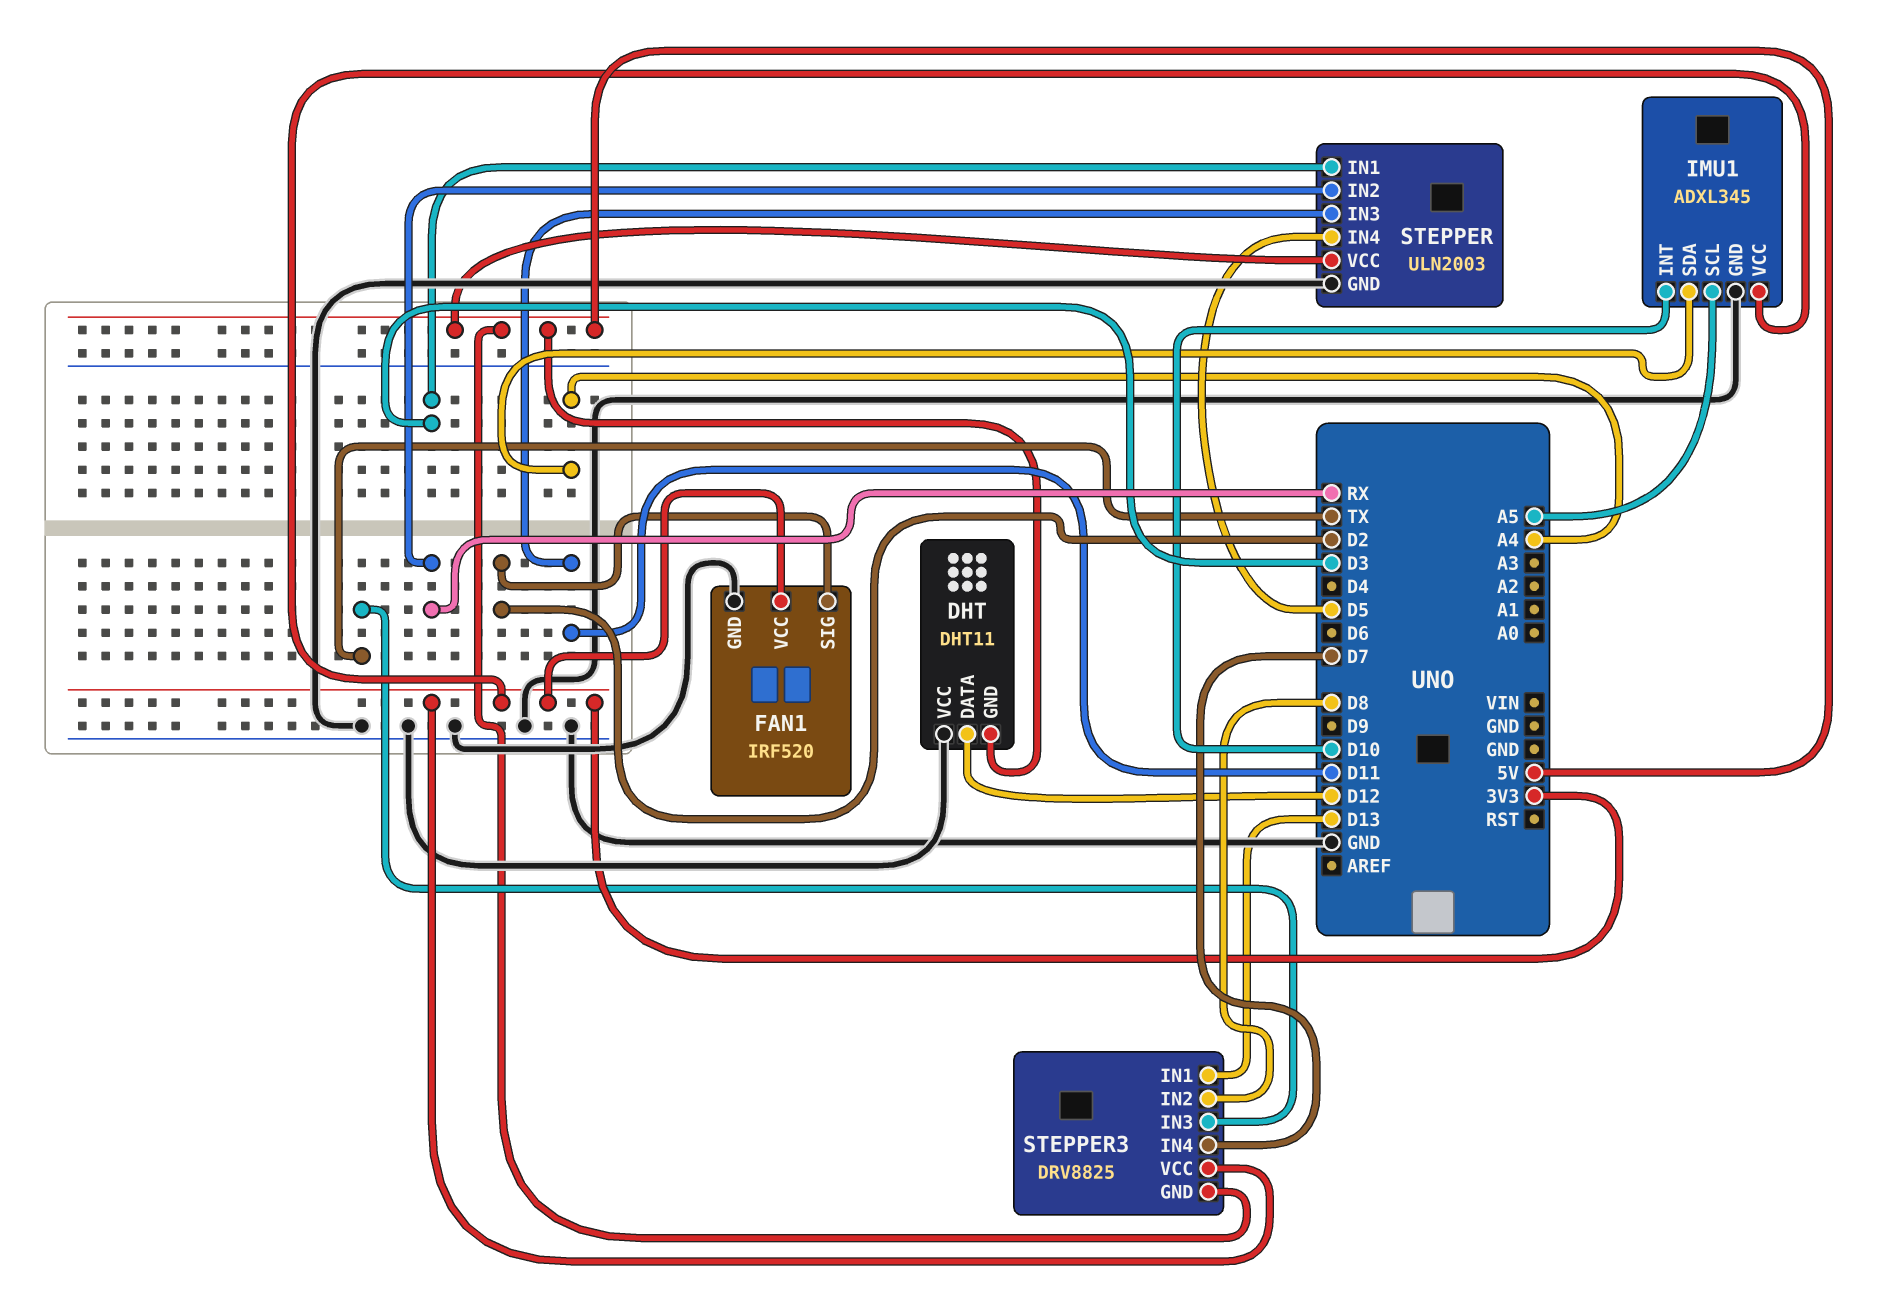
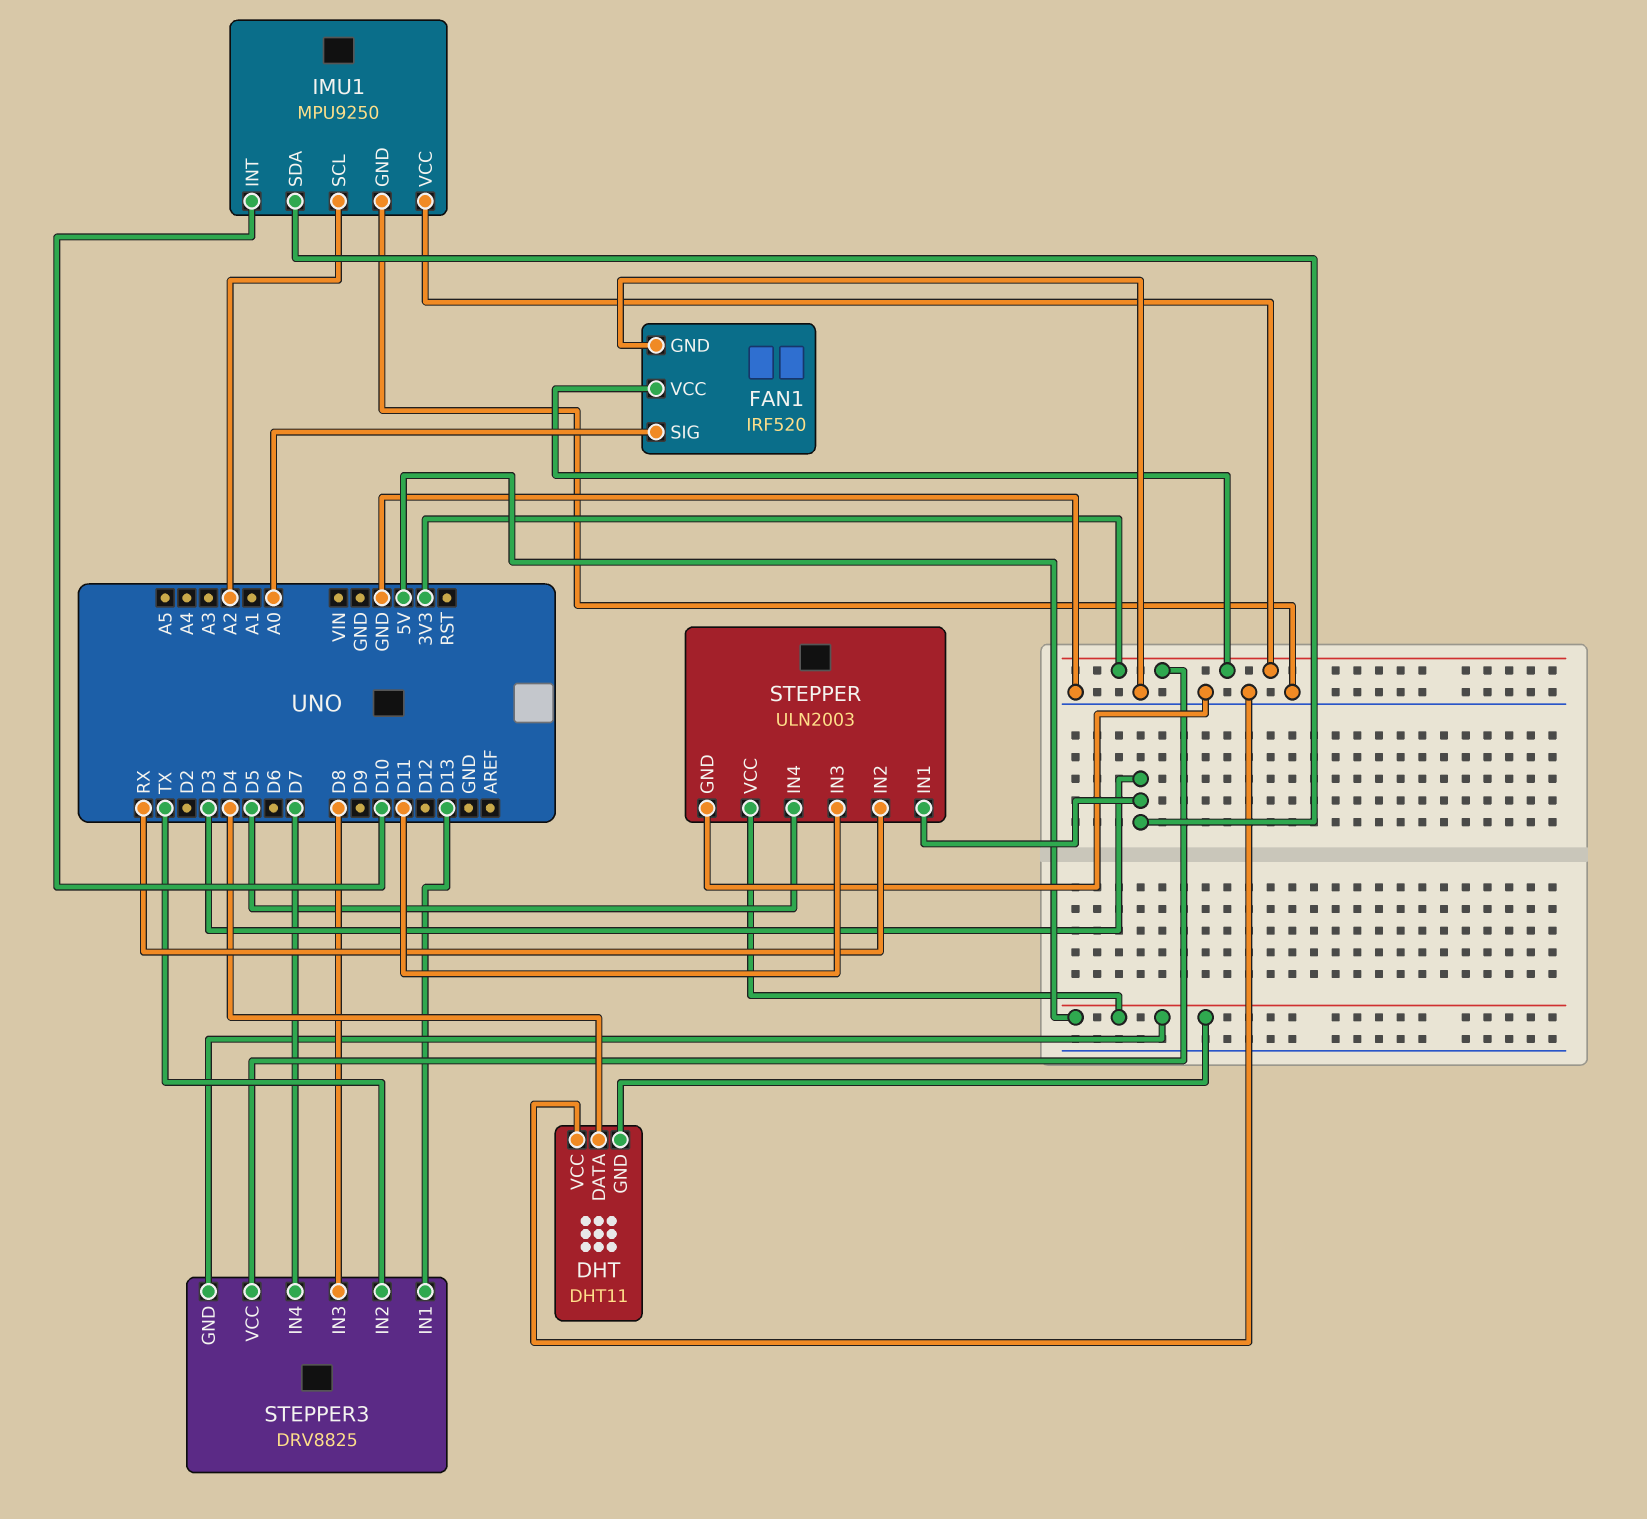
DHT pin DATA: D12 -> D4
FAN1 pin SIG: D2 -> A0
IMU1: ADXL345 -> MPU9250
IMU1 pin SCL: A5 -> A2
IMU1 pin SDA: A4 -> D3
STEPPER3 pin IN2: D8 -> TX
STEPPER3 pin IN3: TX -> D8

